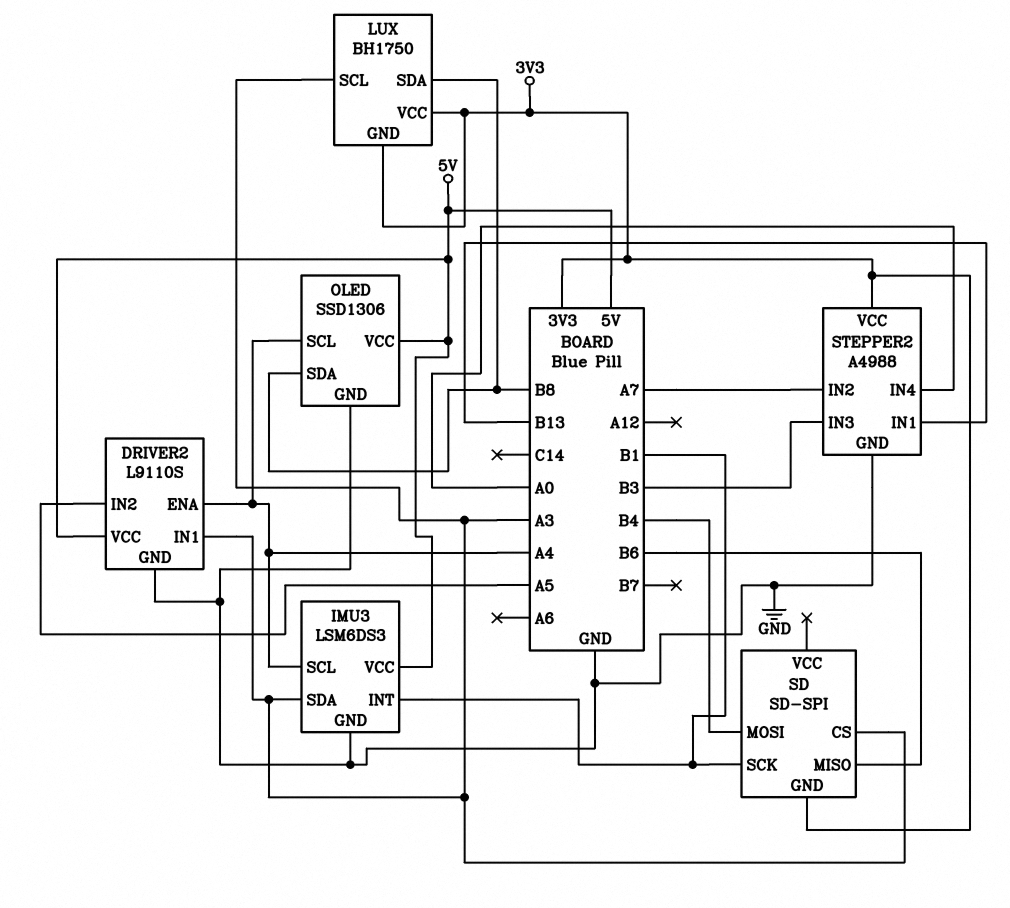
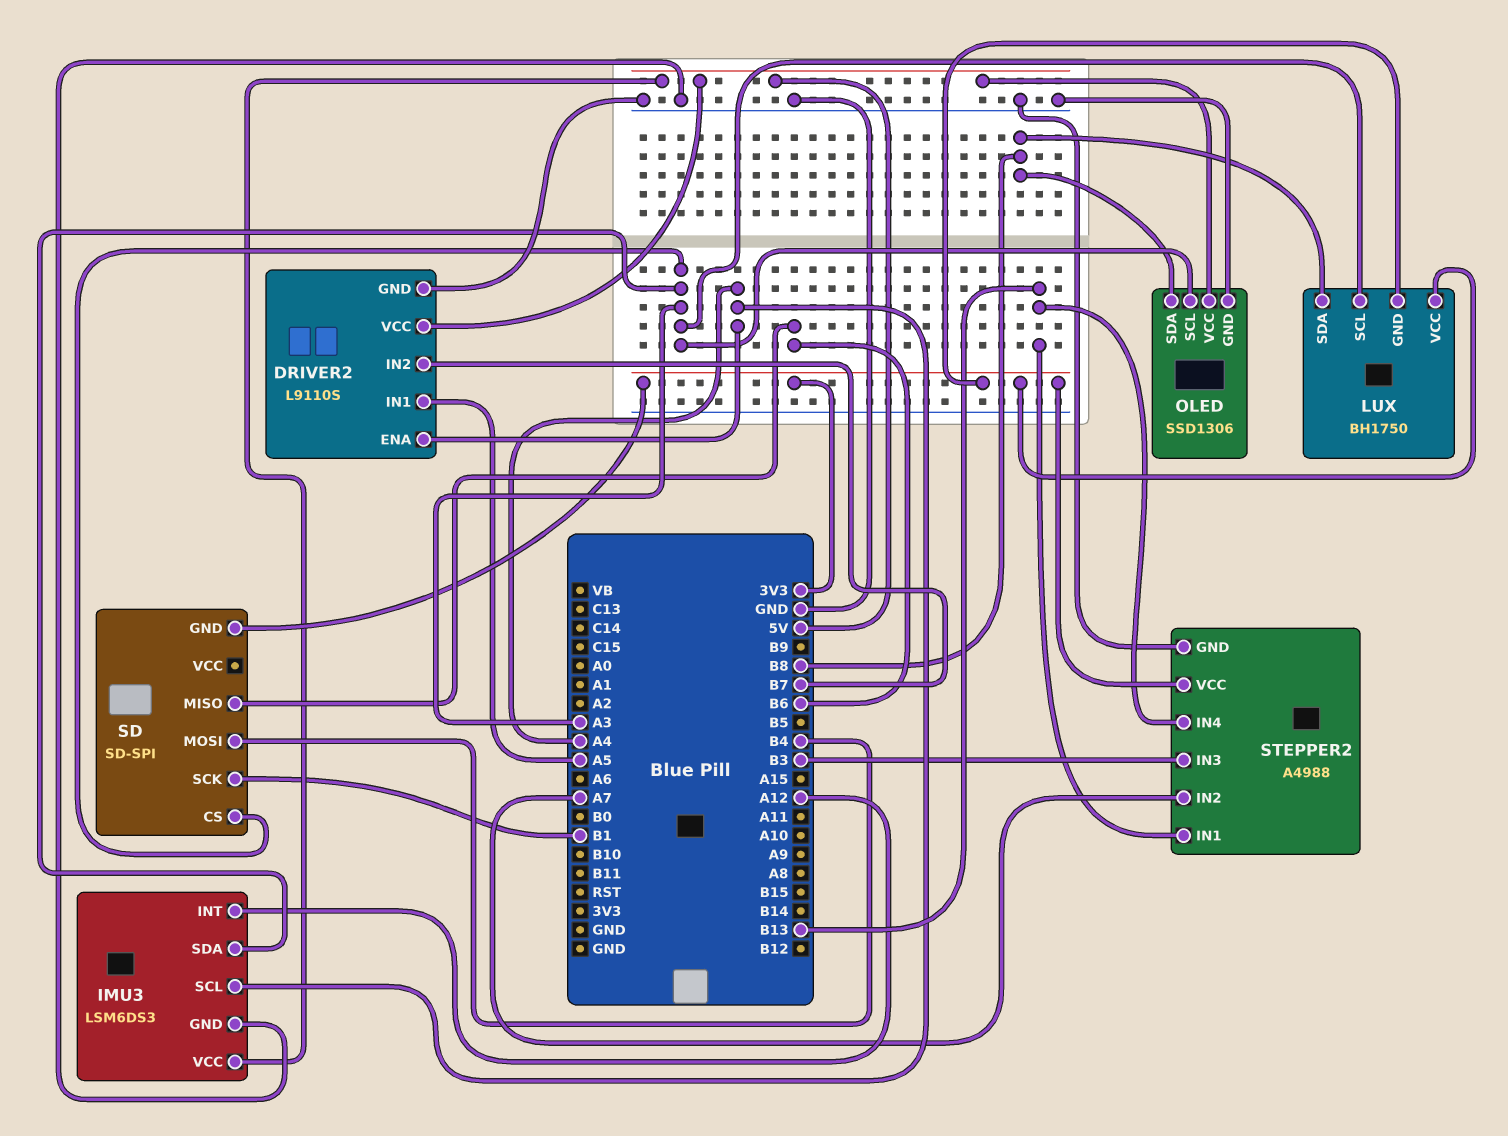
DRIVER2 pin IN1: A3 -> A5
DRIVER2 pin IN2: A5 -> B7
IMU3 pin INT: B1 -> A12
OLED pin SCL: A4 -> A3
STEPPER2 pin IN4: A0 -> B13

